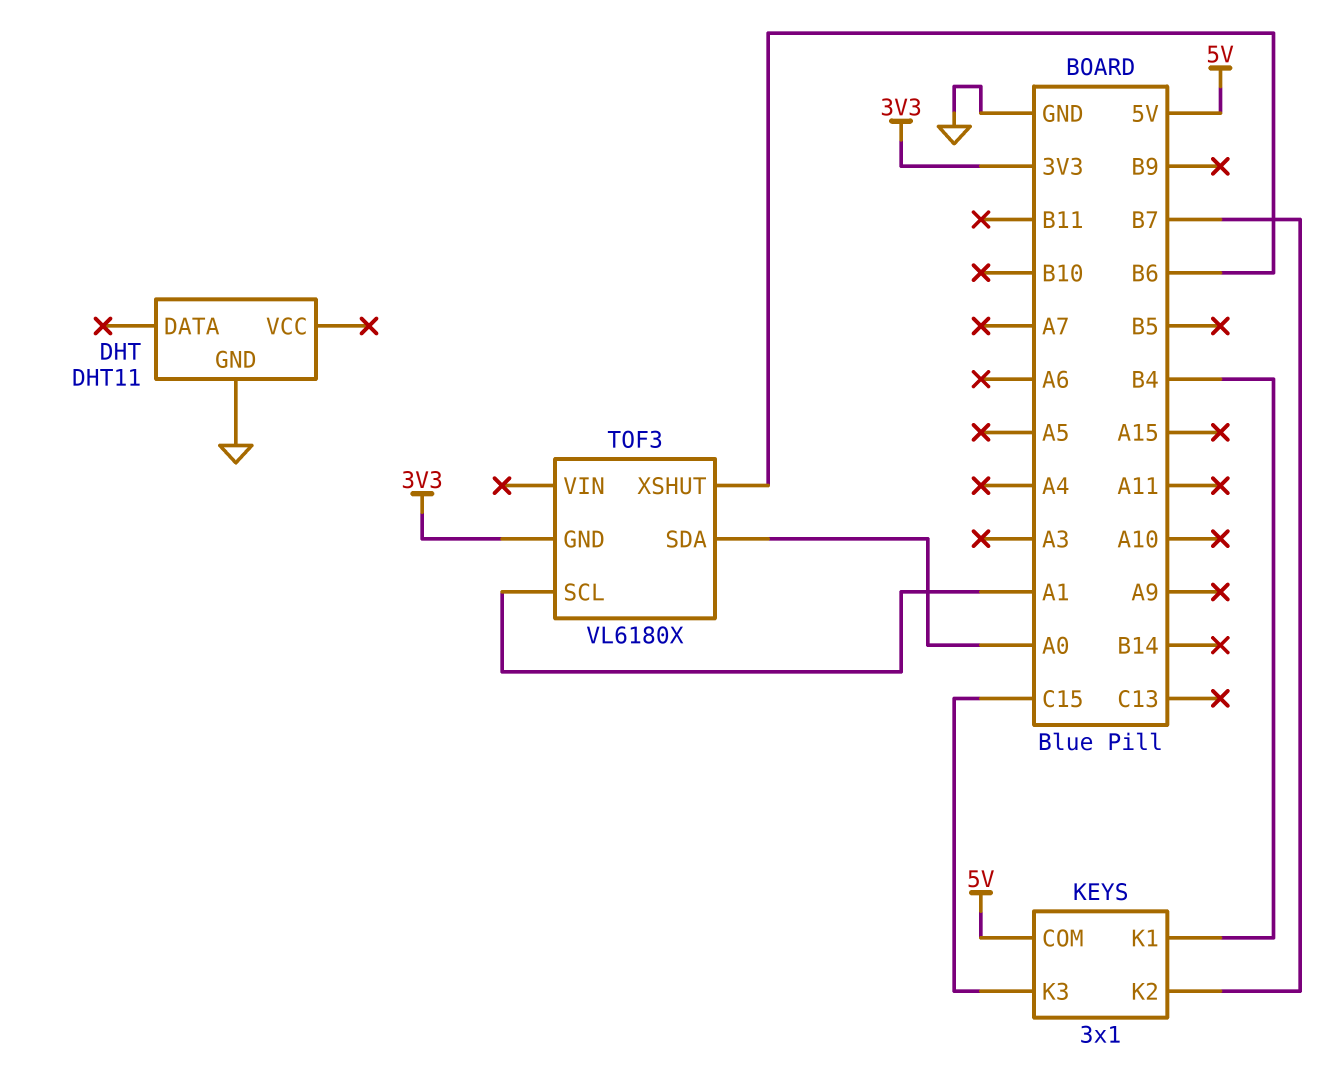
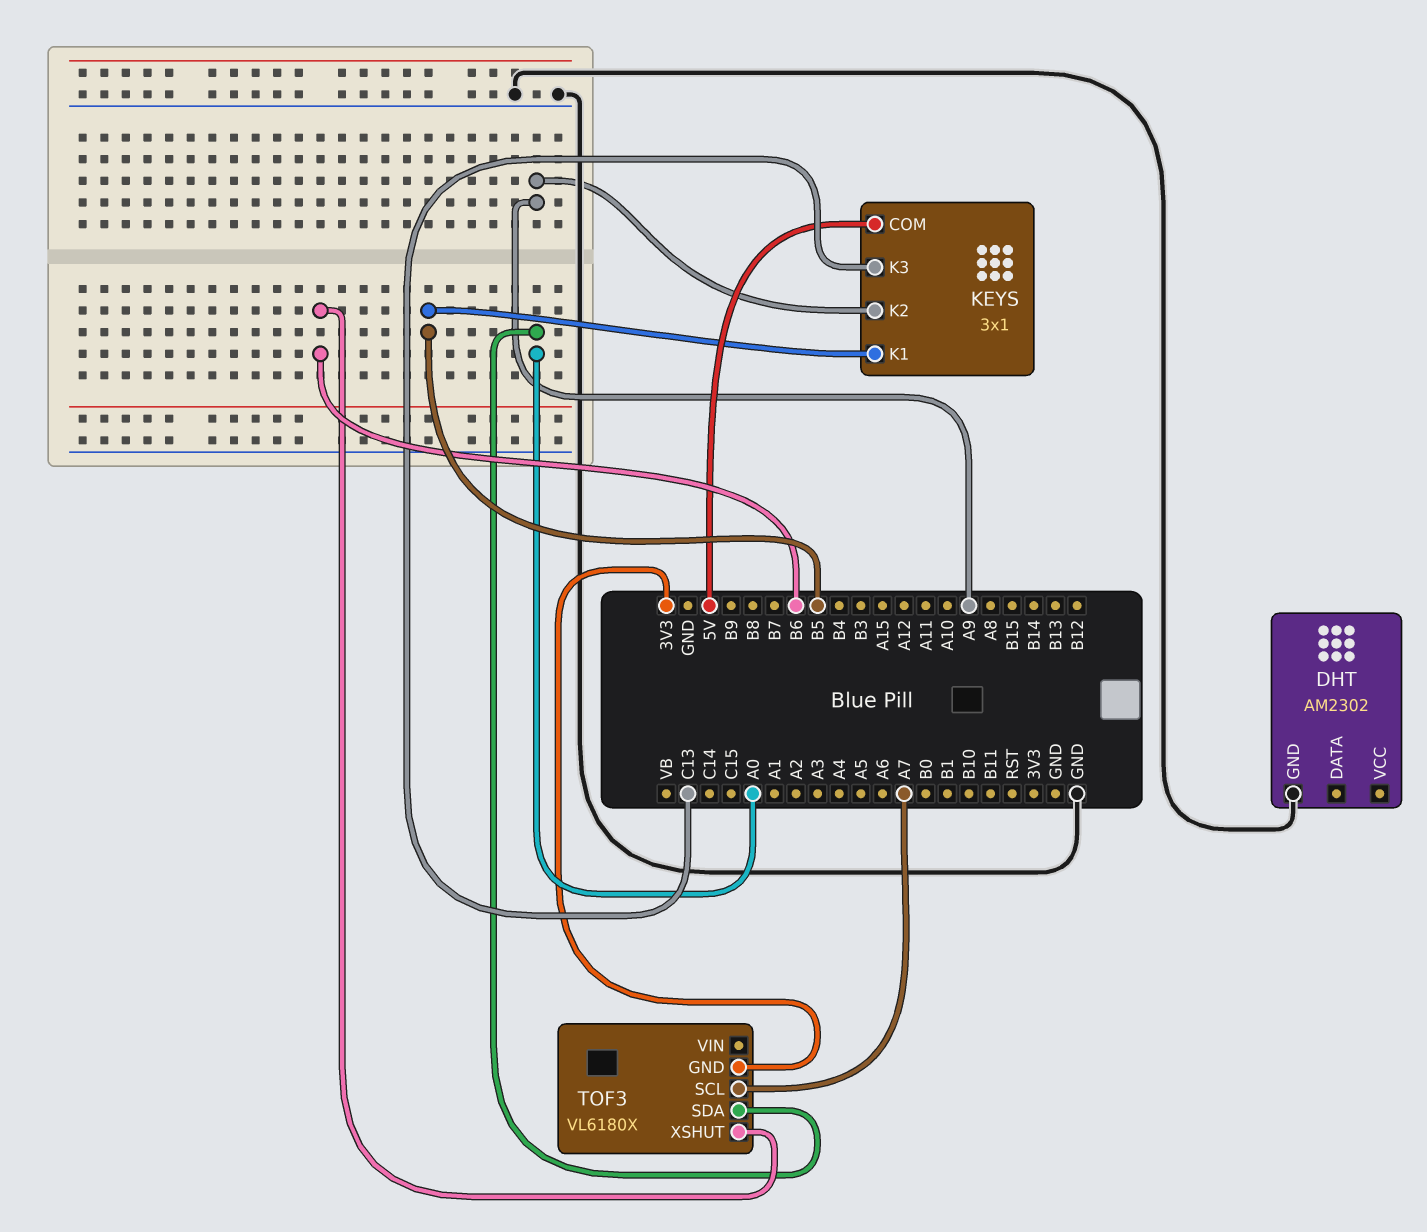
DHT: DHT11 -> AM2302
KEYS pin K1: B4 -> B5
KEYS pin K2: B7 -> A9
KEYS pin K3: C15 -> C13
TOF3 pin SCL: A1 -> A7

